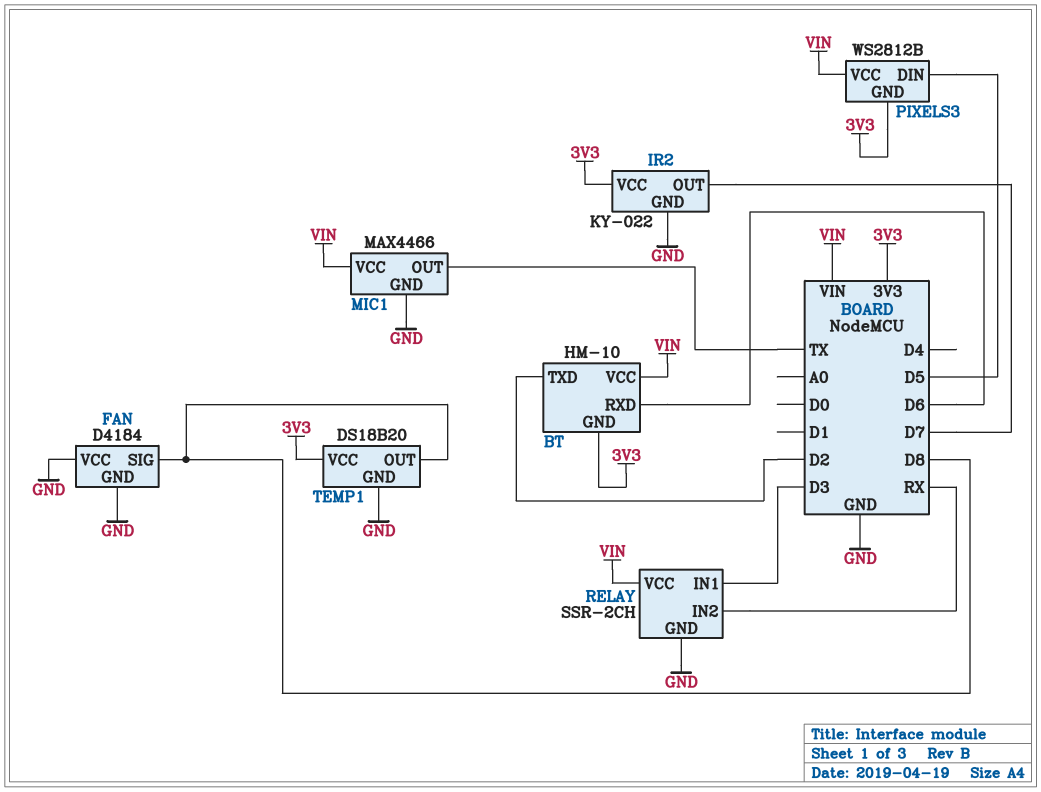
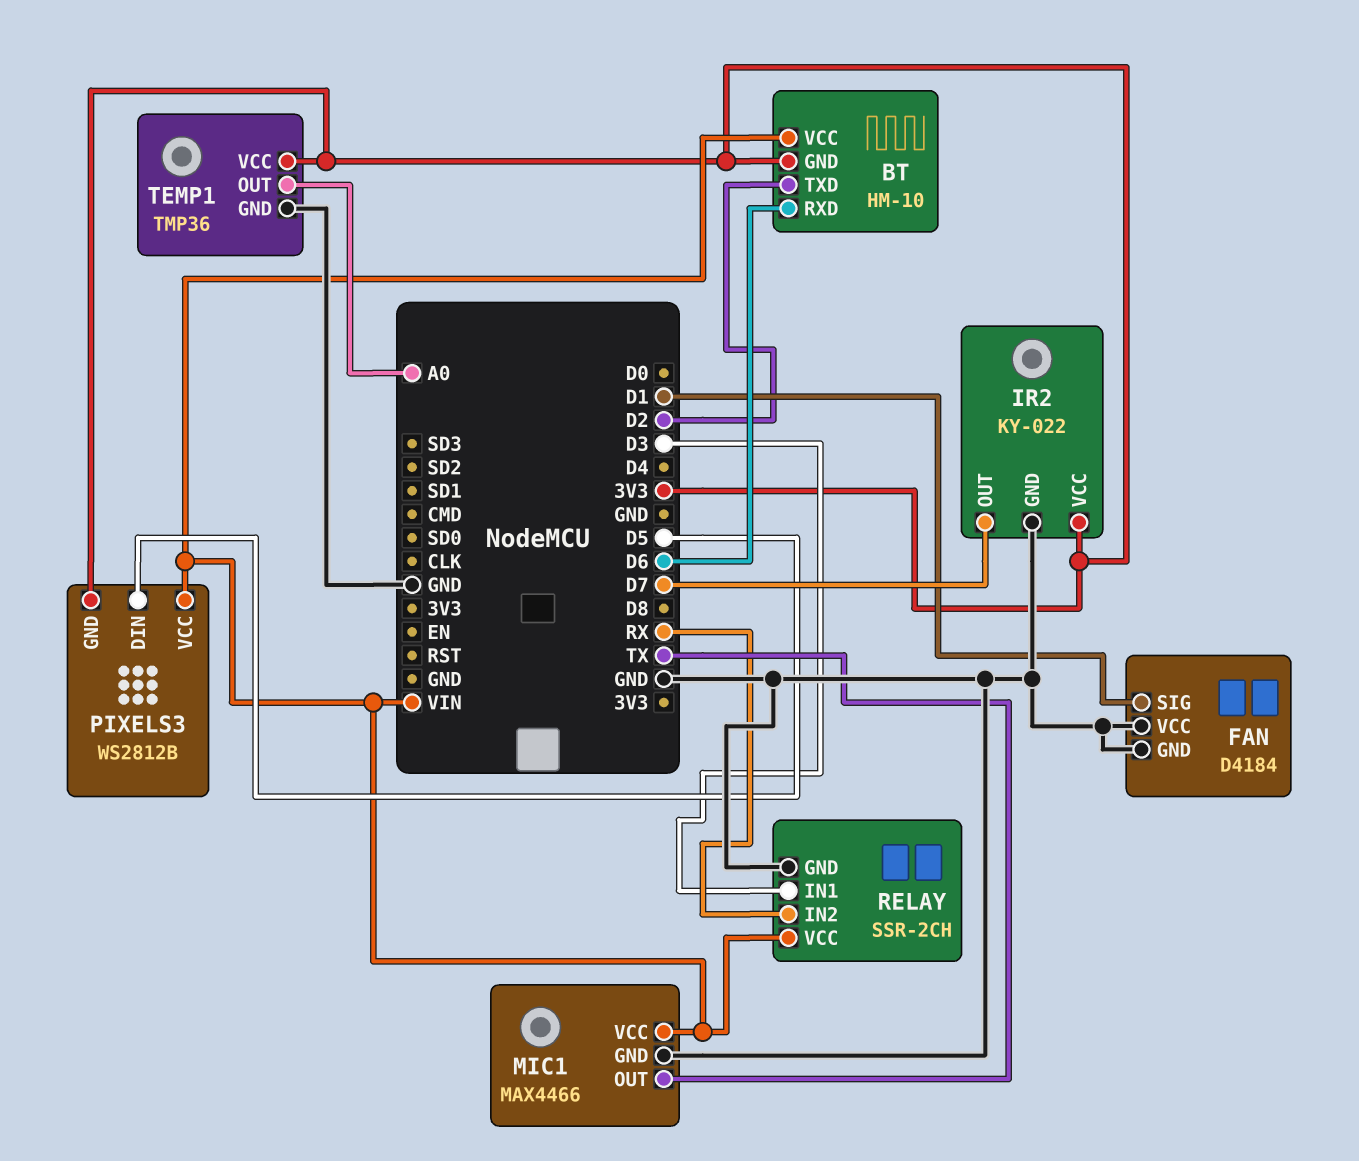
FAN pin SIG: D8 -> D1
TEMP1: DS18B20 -> TMP36
TEMP1 pin OUT: D8 -> A0

